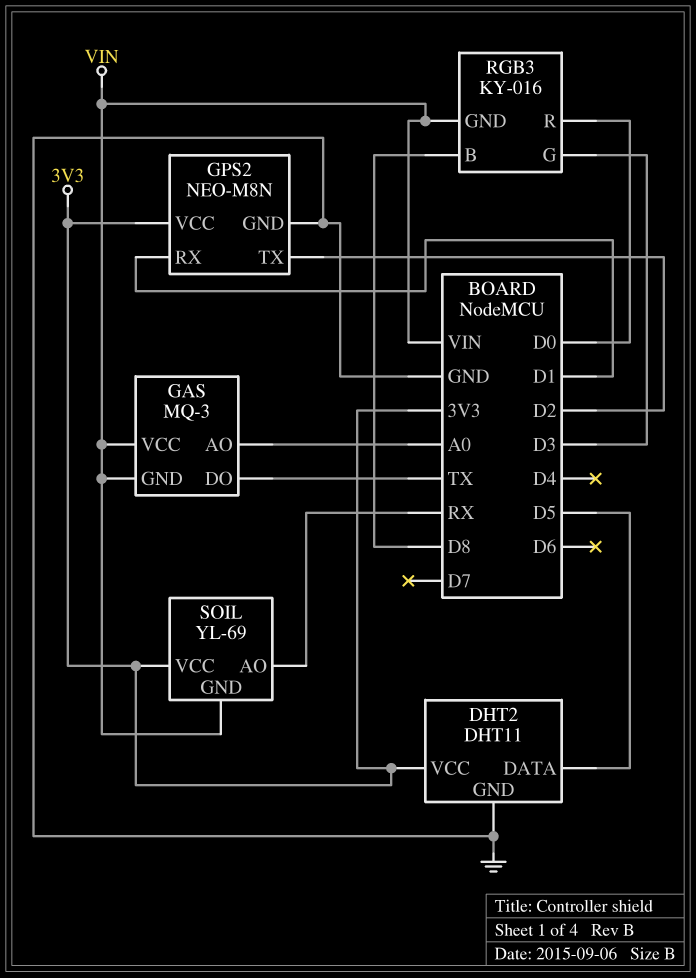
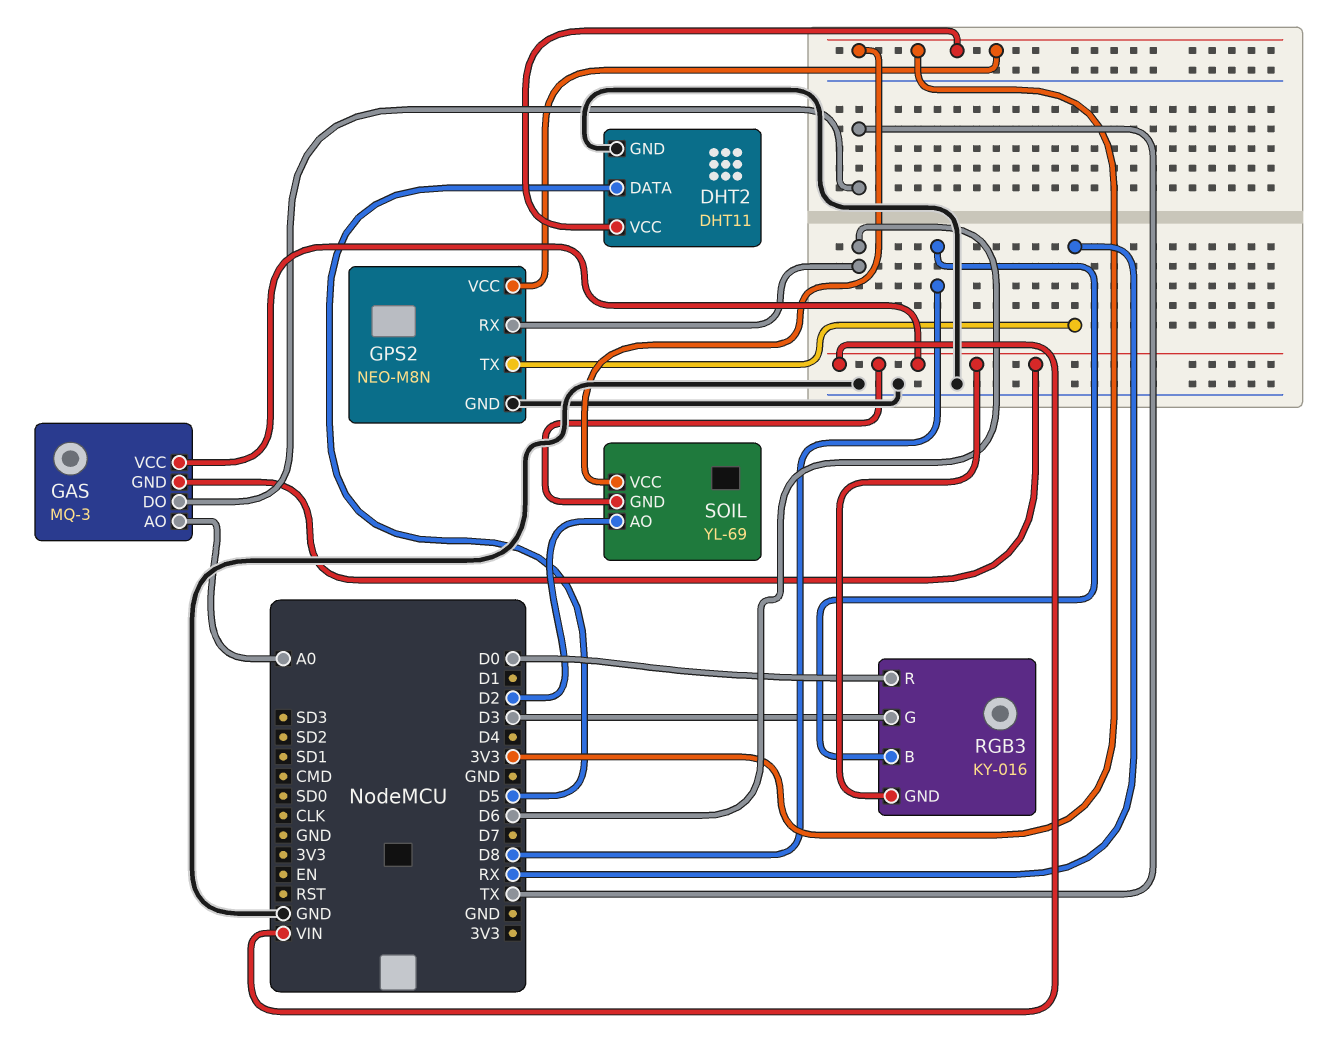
GPS2 pin RX: D1 -> D6
GPS2 pin TX: D2 -> RX
SOIL pin AO: RX -> D2

